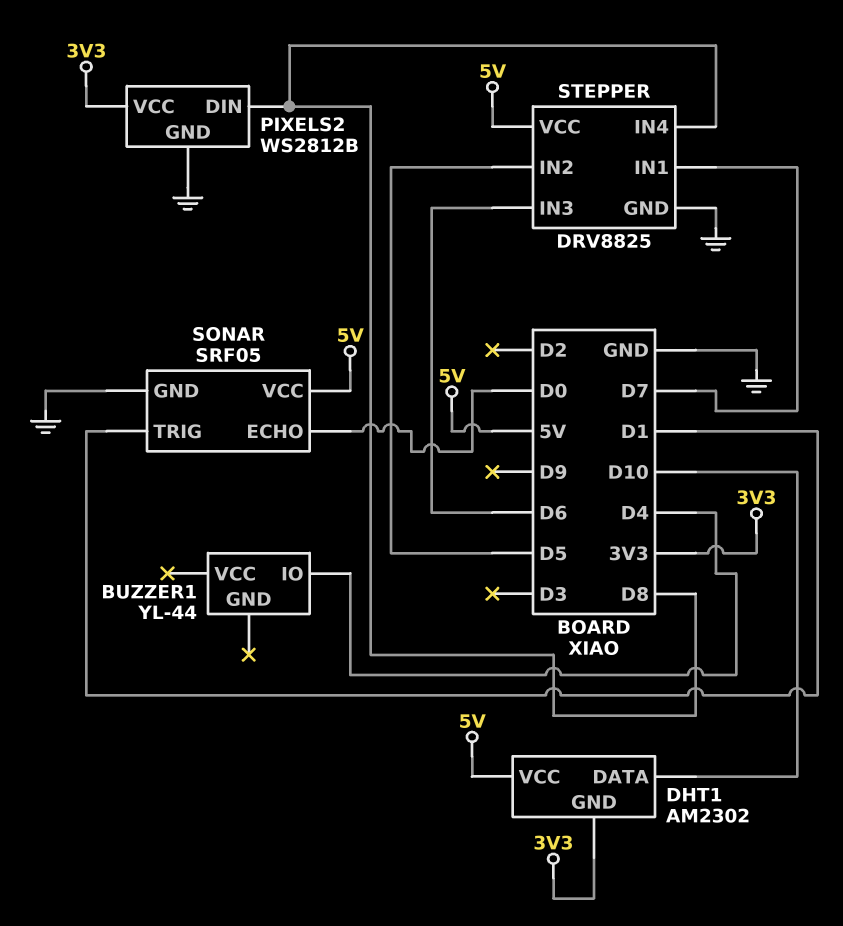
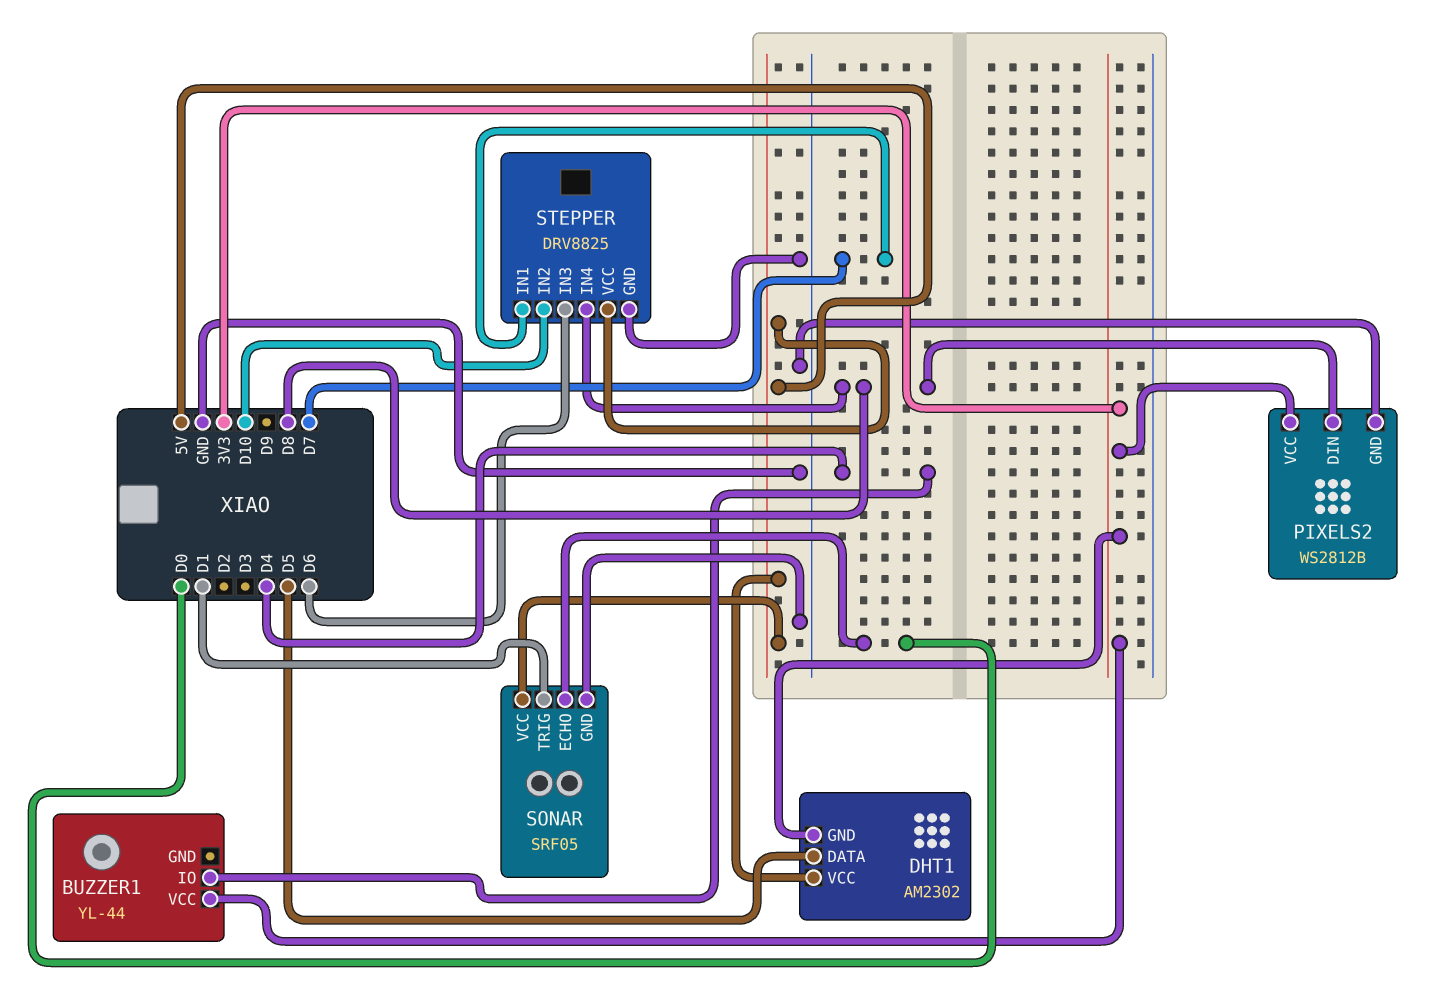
BUZZER1 pin VCC: none -> 3V3
DHT1 pin DATA: D10 -> D5
STEPPER pin IN2: D5 -> D10

